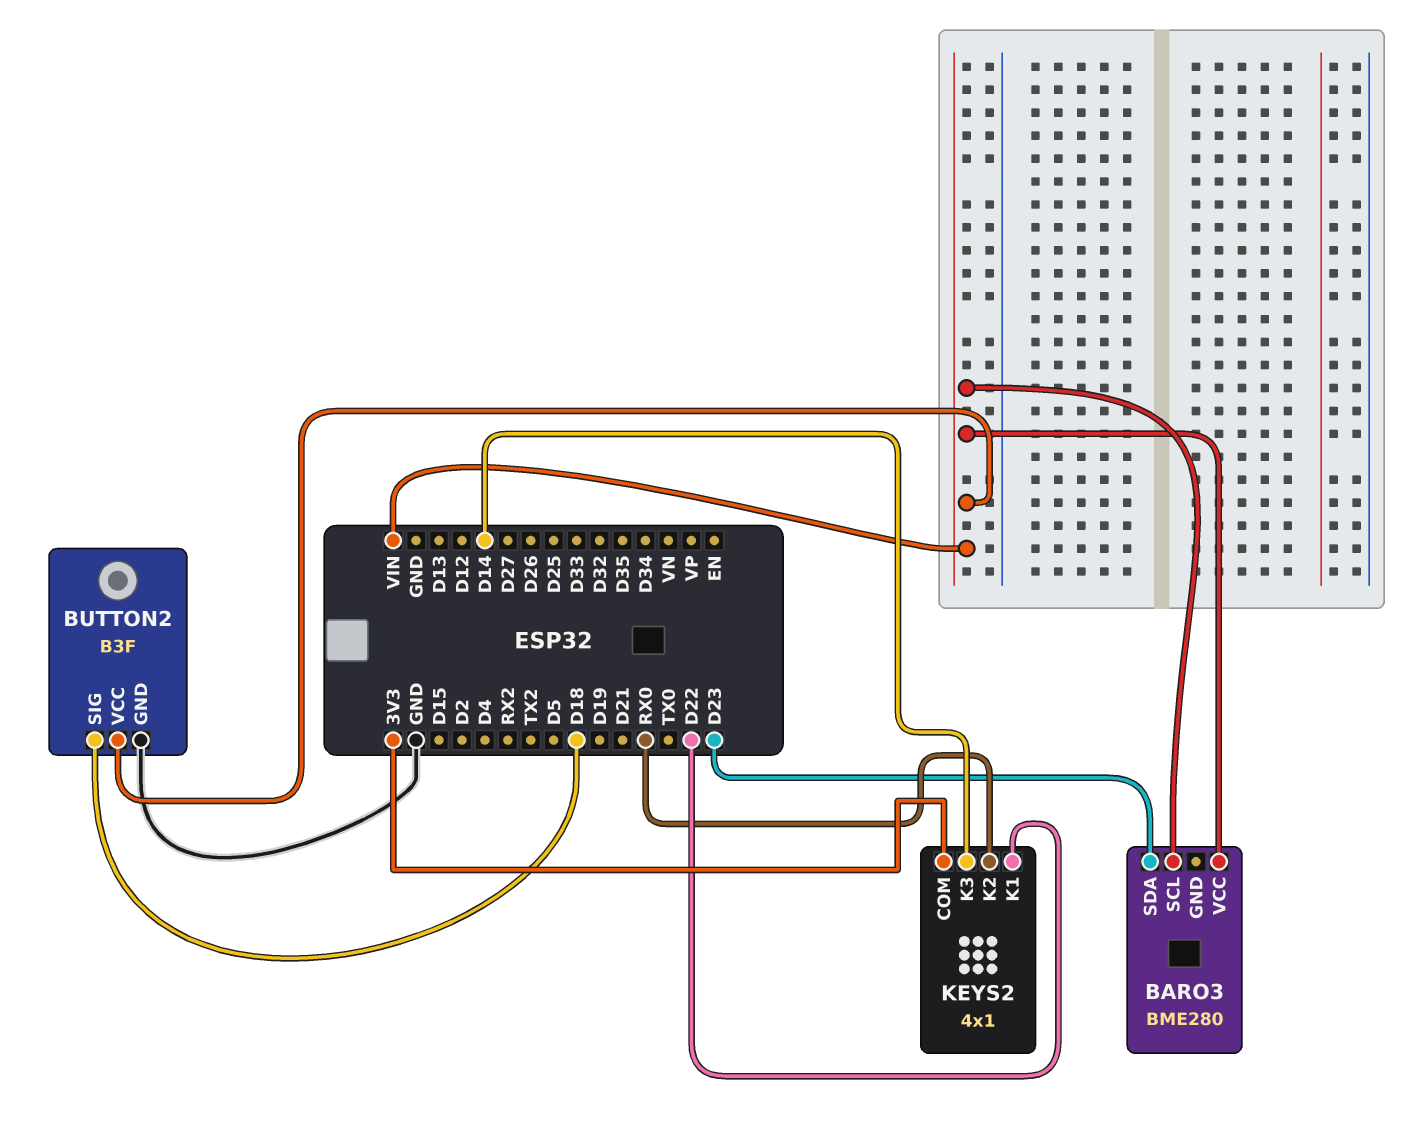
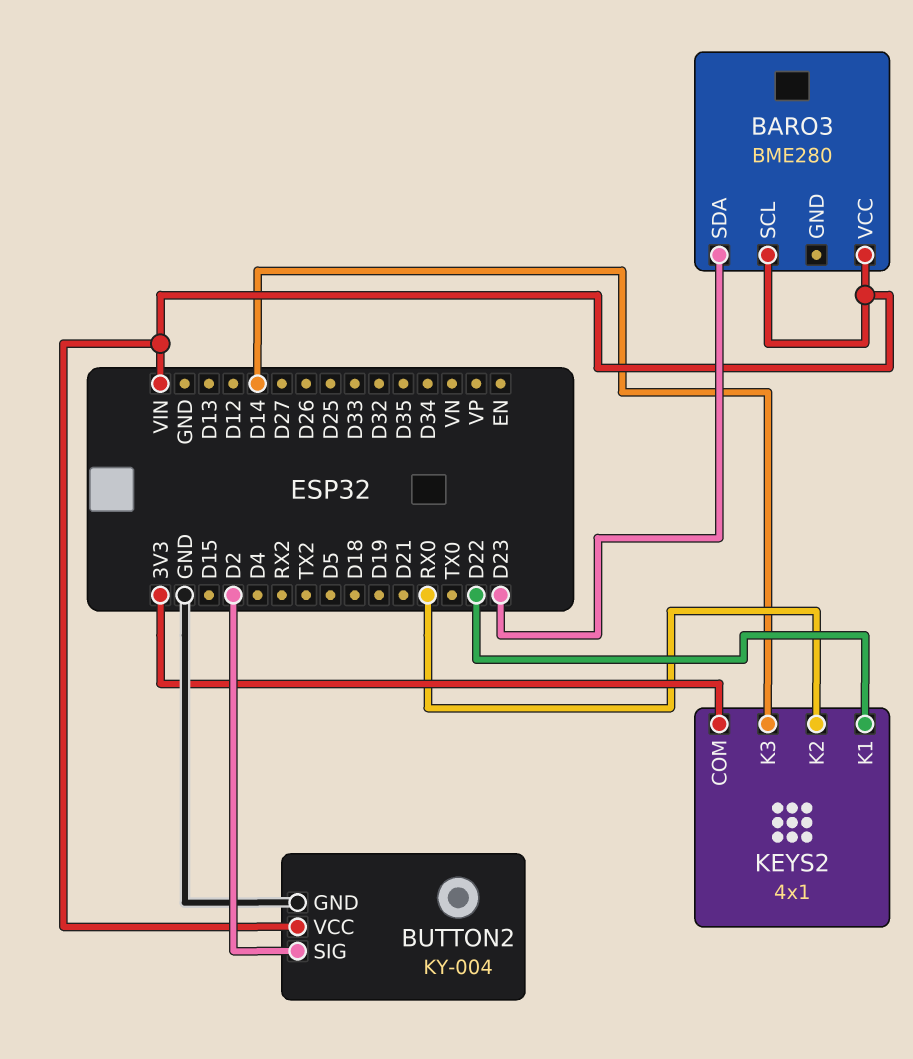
BUTTON2: B3F -> KY-004
BUTTON2 pin SIG: D18 -> D2

